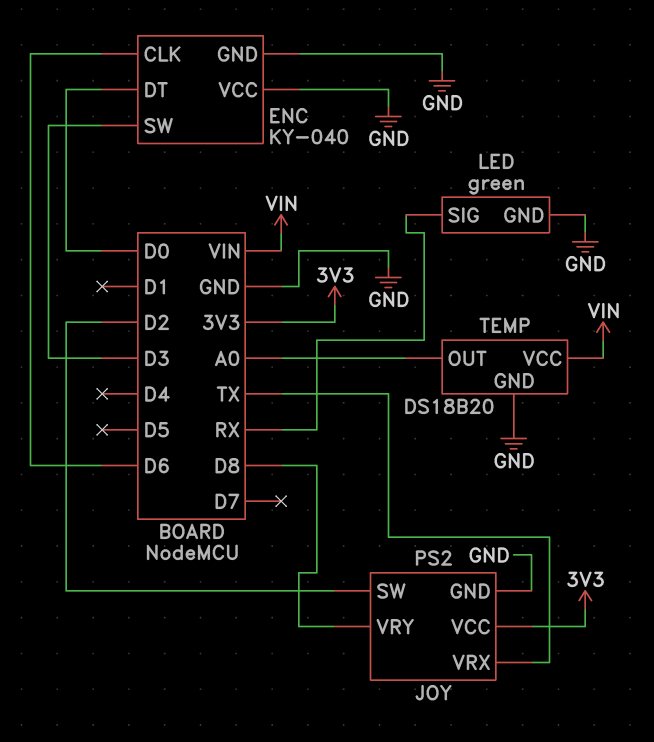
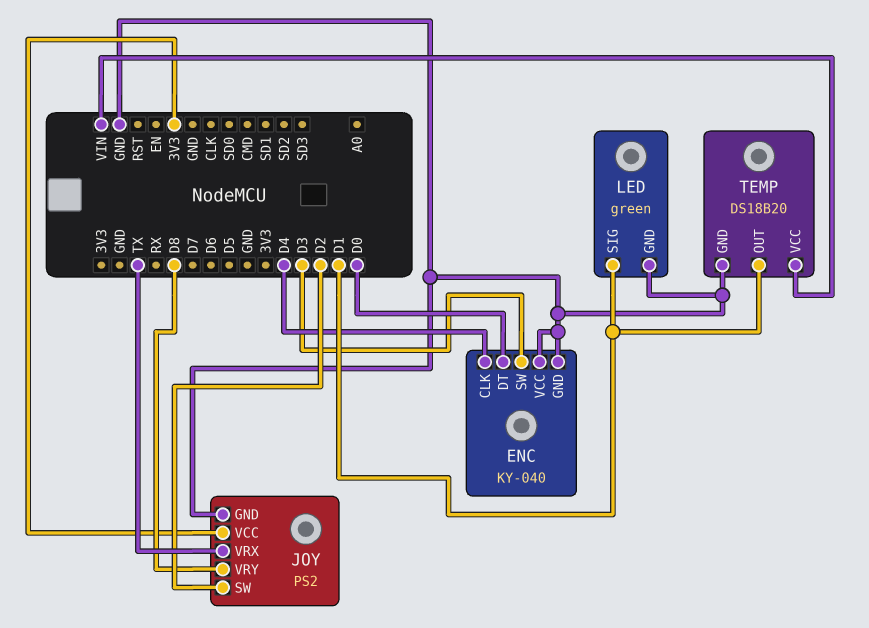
ENC pin CLK: D6 -> D4
LED pin SIG: RX -> D1
TEMP pin OUT: A0 -> D1

